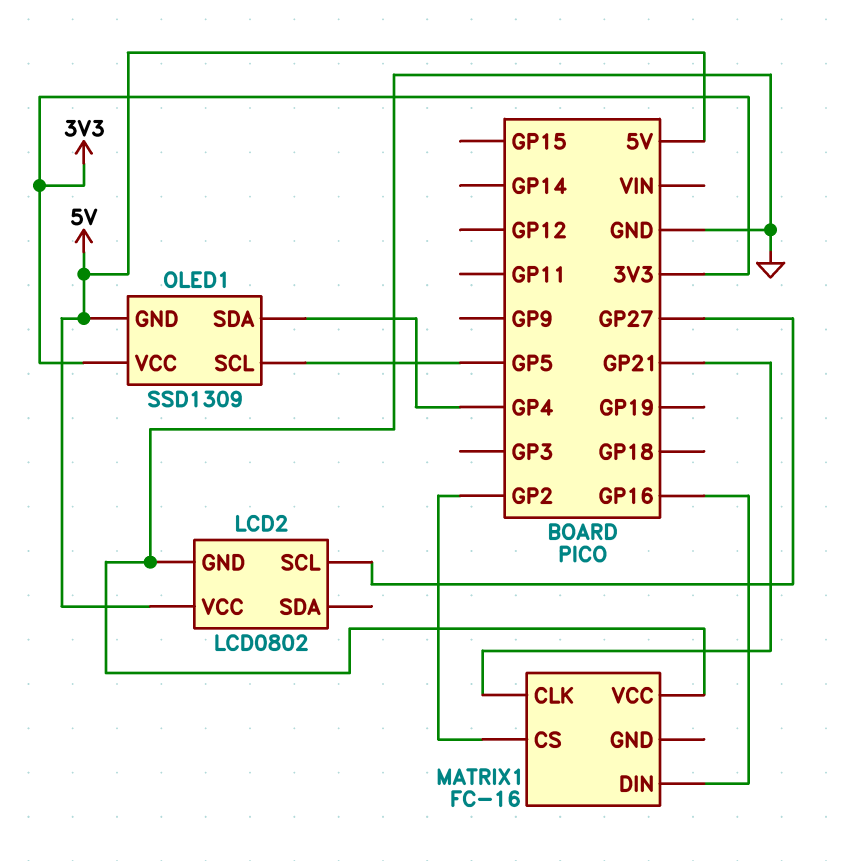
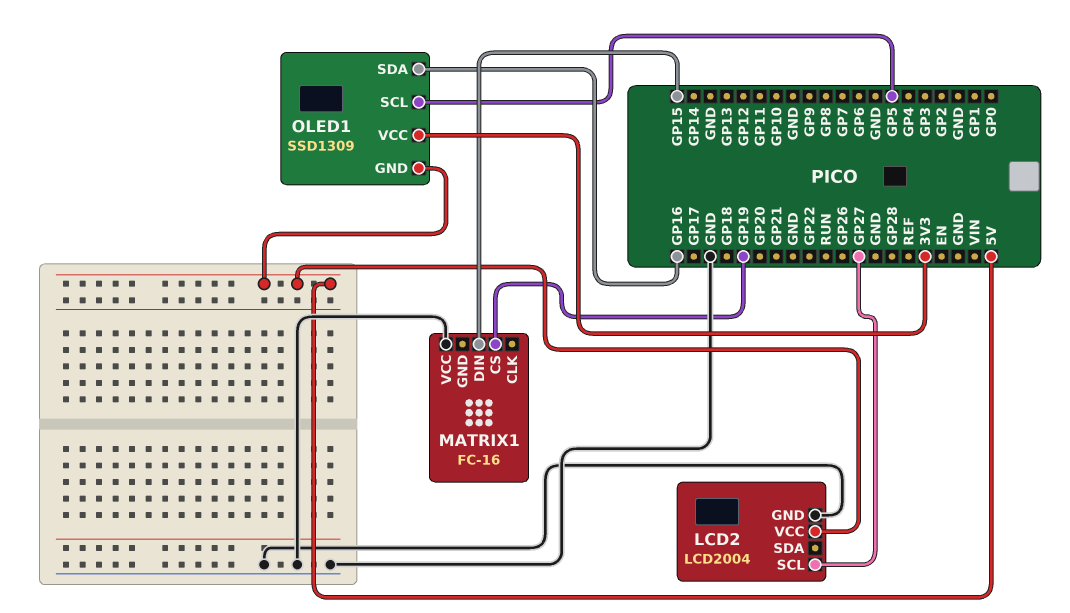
LCD2: LCD0802 -> LCD2004
MATRIX1 pin CLK: GP21 -> none
MATRIX1 pin CS: GP2 -> GP19
MATRIX1 pin DIN: GP16 -> GP15
OLED1 pin SDA: GP4 -> GP16

